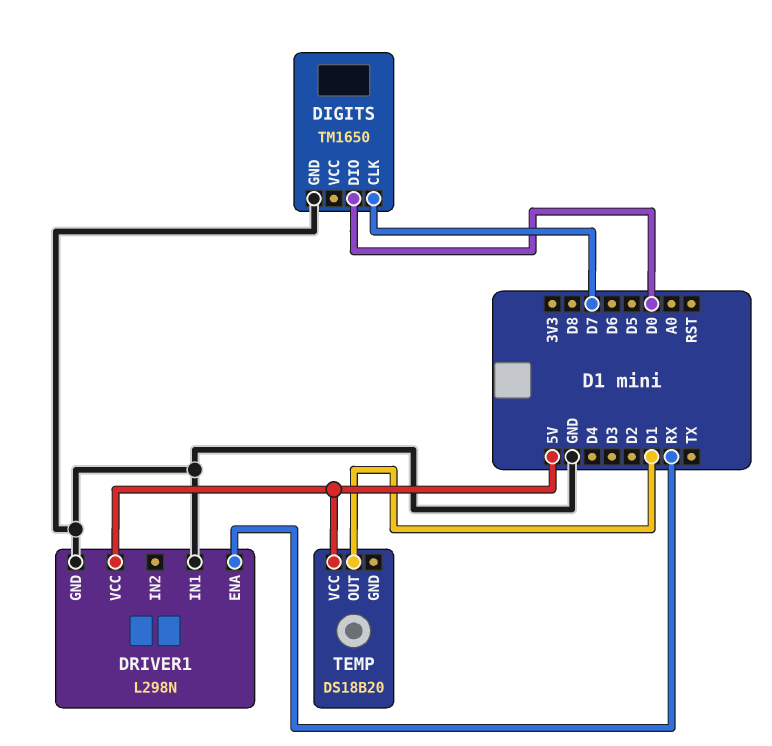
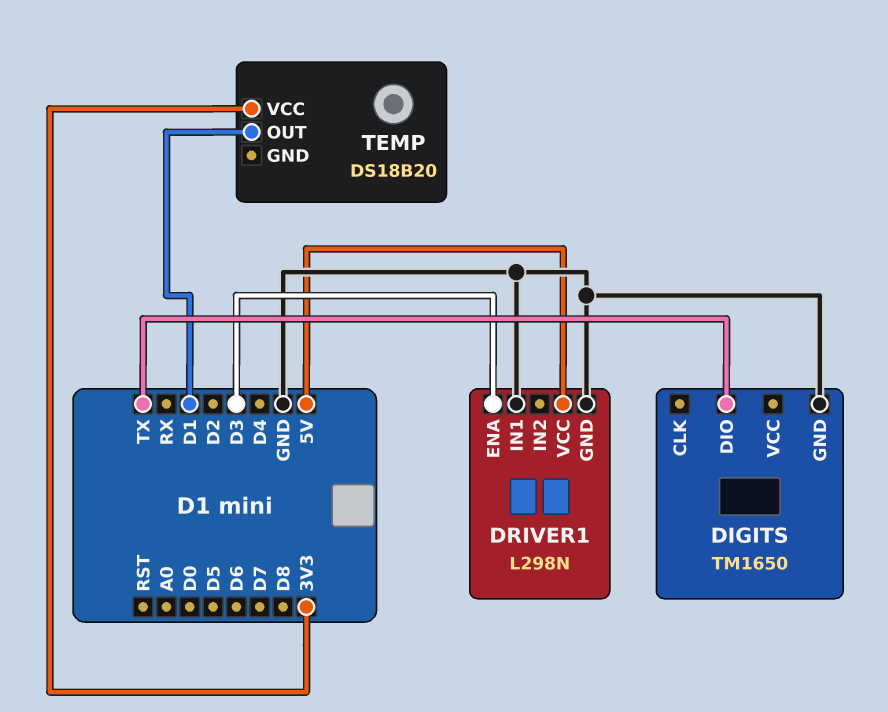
DIGITS pin CLK: D7 -> none
DIGITS pin DIO: D0 -> TX
DRIVER1 pin ENA: RX -> D3
TEMP pin VCC: 5V -> 3V3

